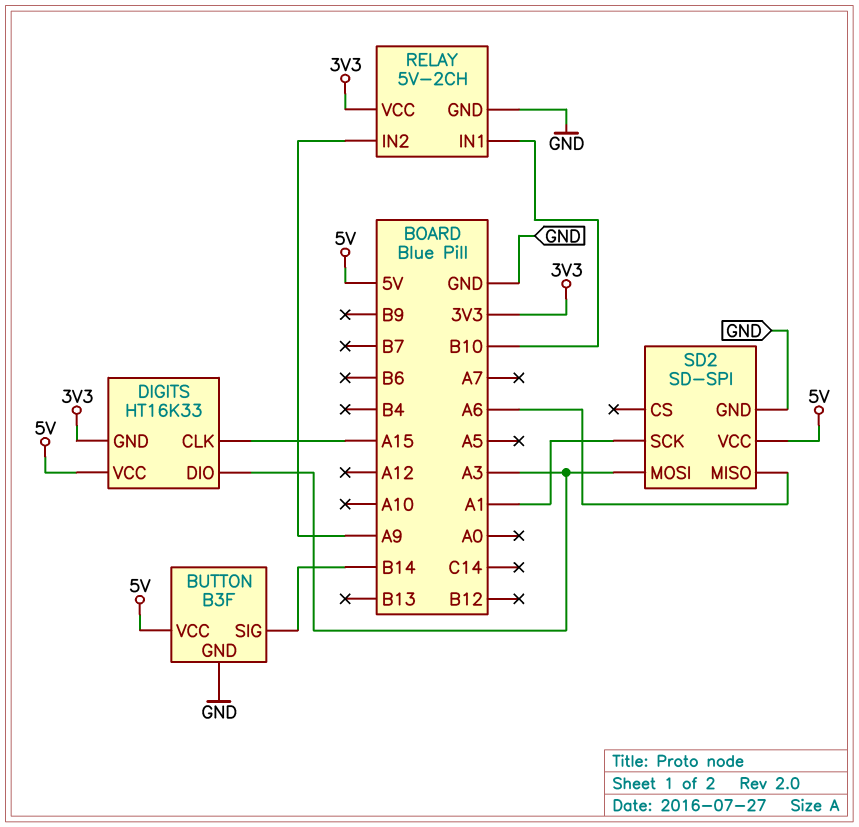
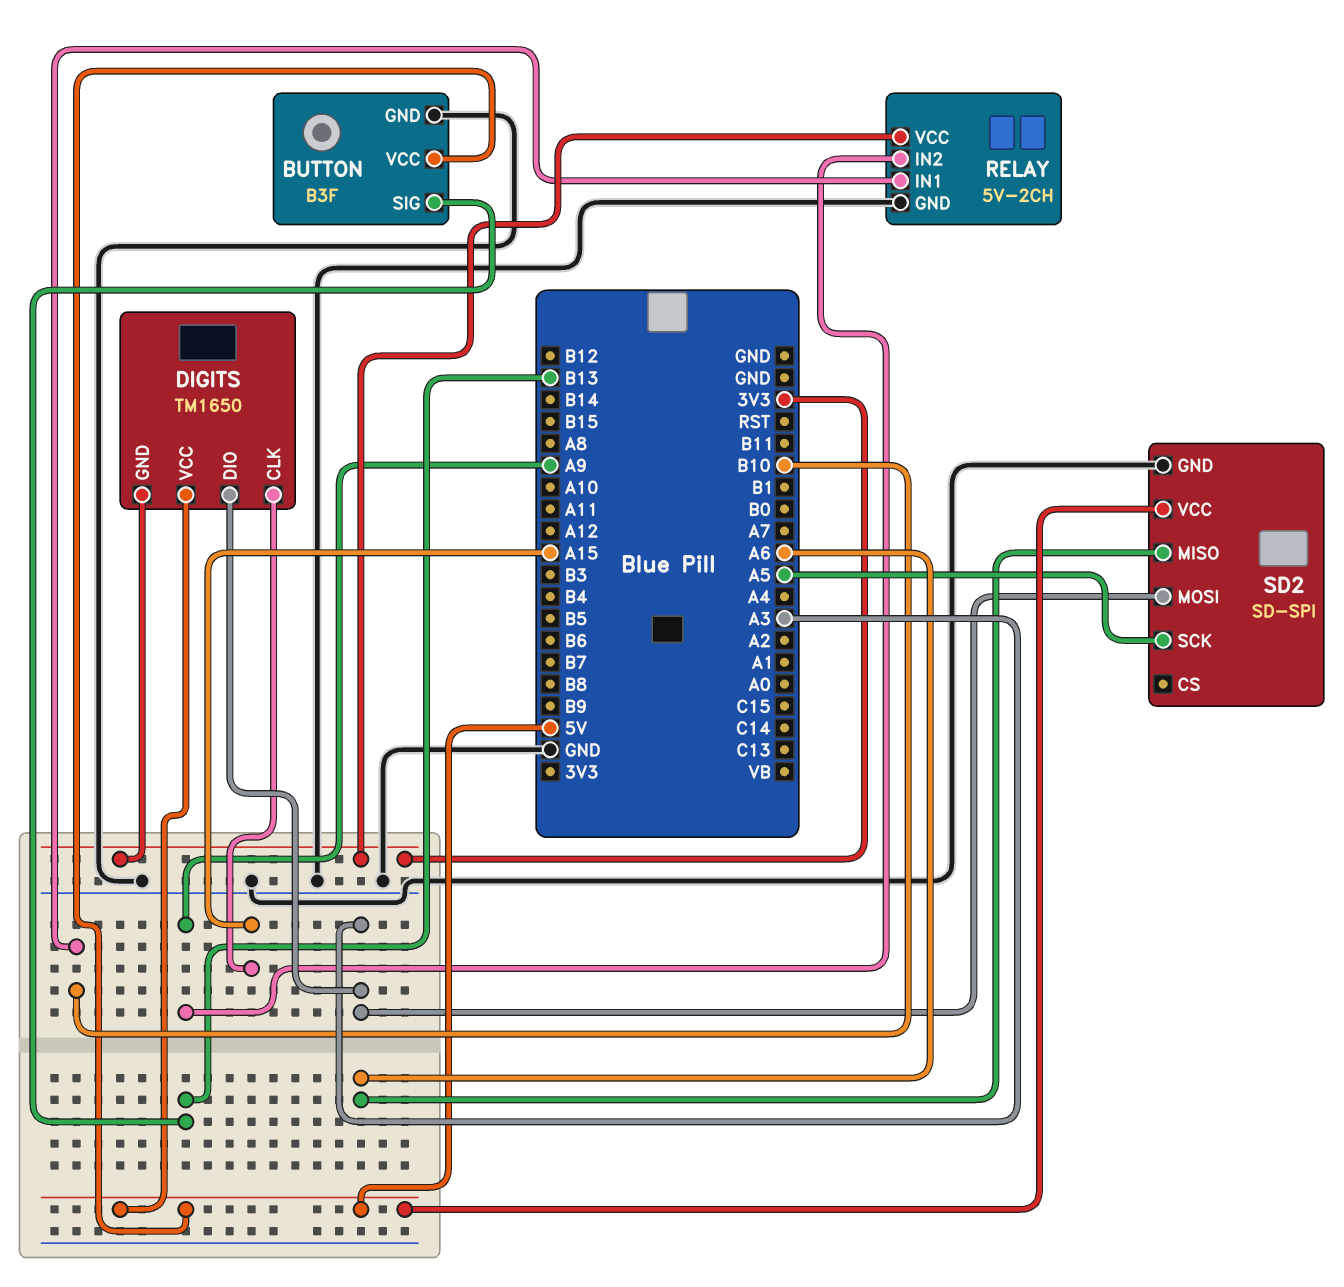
BUTTON pin SIG: B14 -> B13
DIGITS: HT16K33 -> TM1650
SD2 pin SCK: A1 -> A5

